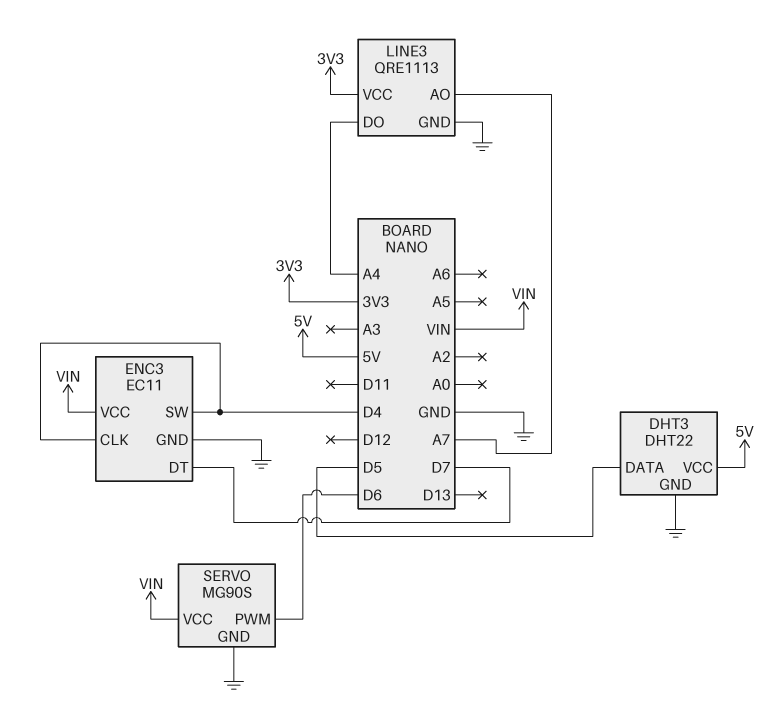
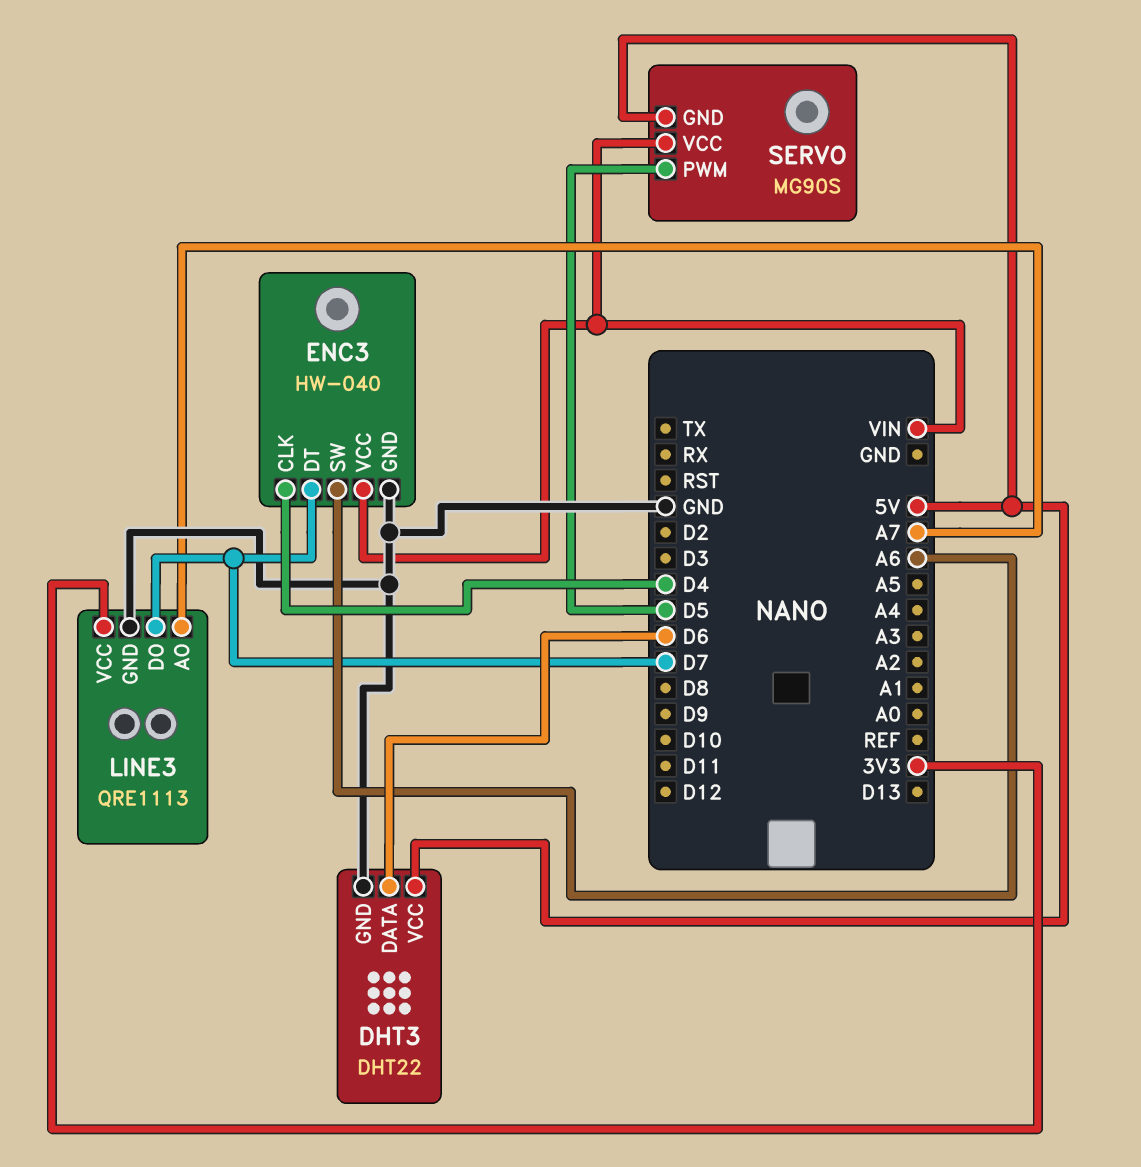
DHT3 pin DATA: D5 -> D6
ENC3: EC11 -> HW-040
ENC3 pin SW: D4 -> A6
LINE3 pin DO: A4 -> D7
SERVO pin GND: GND -> 5V
SERVO pin PWM: D6 -> D5

